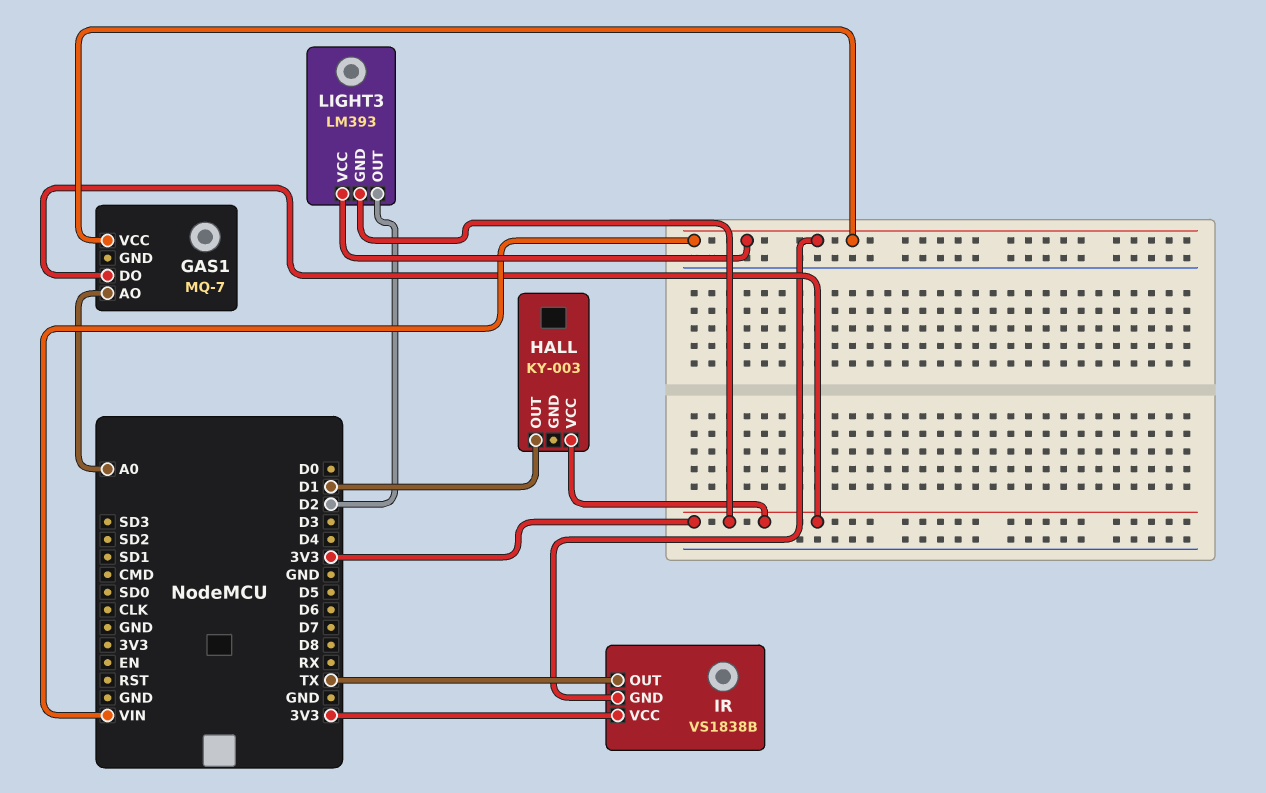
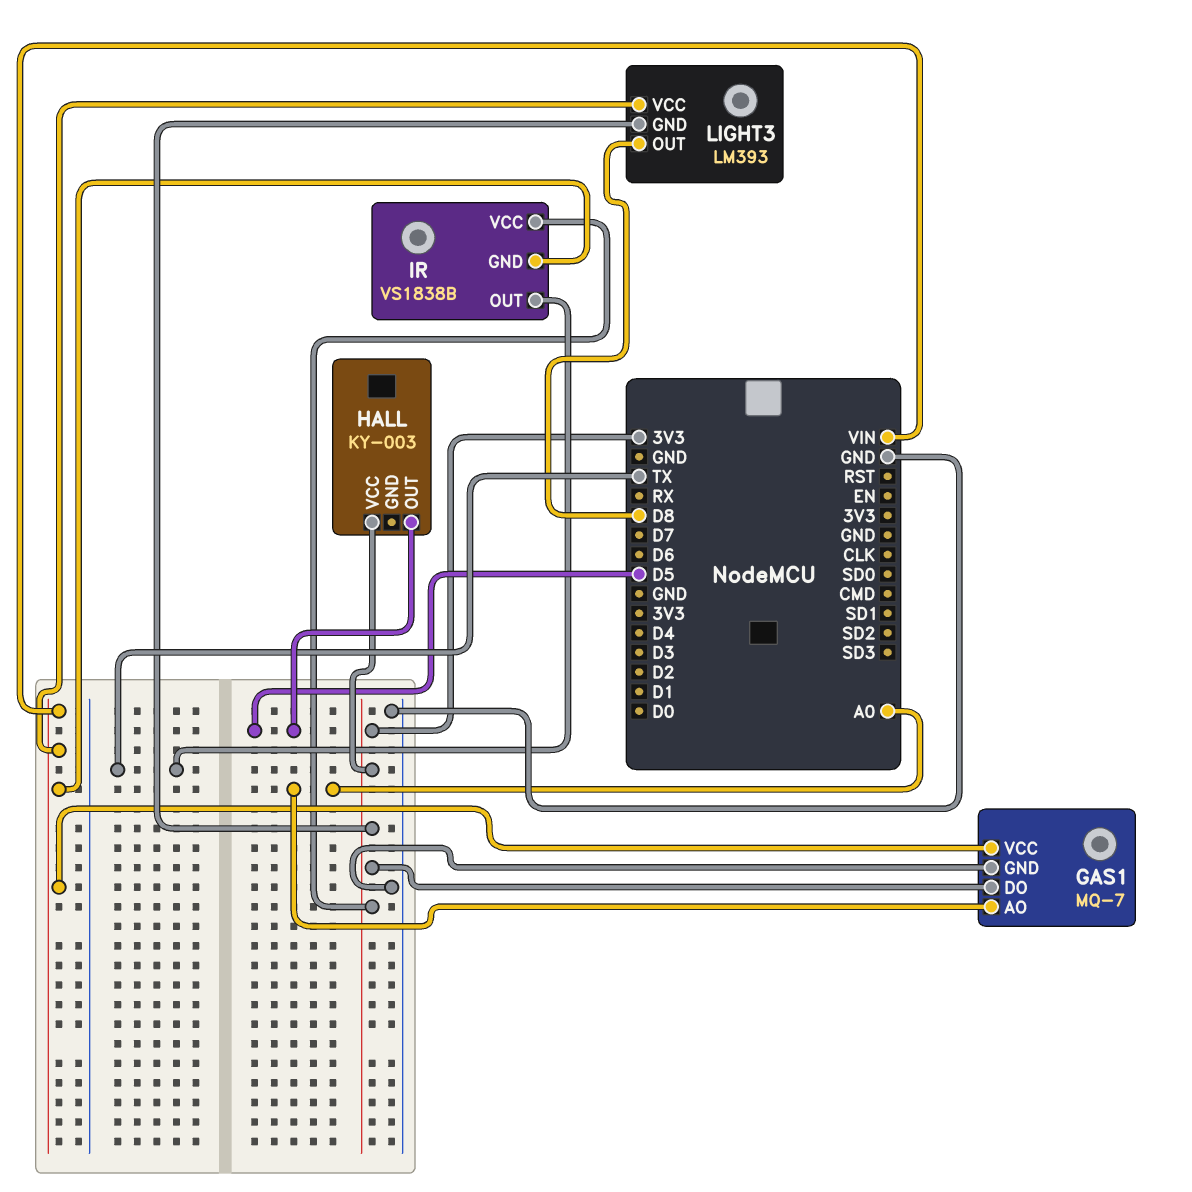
GAS1 pin GND: none -> GND
HALL pin OUT: D1 -> D5
LIGHT3 pin OUT: D2 -> D8

